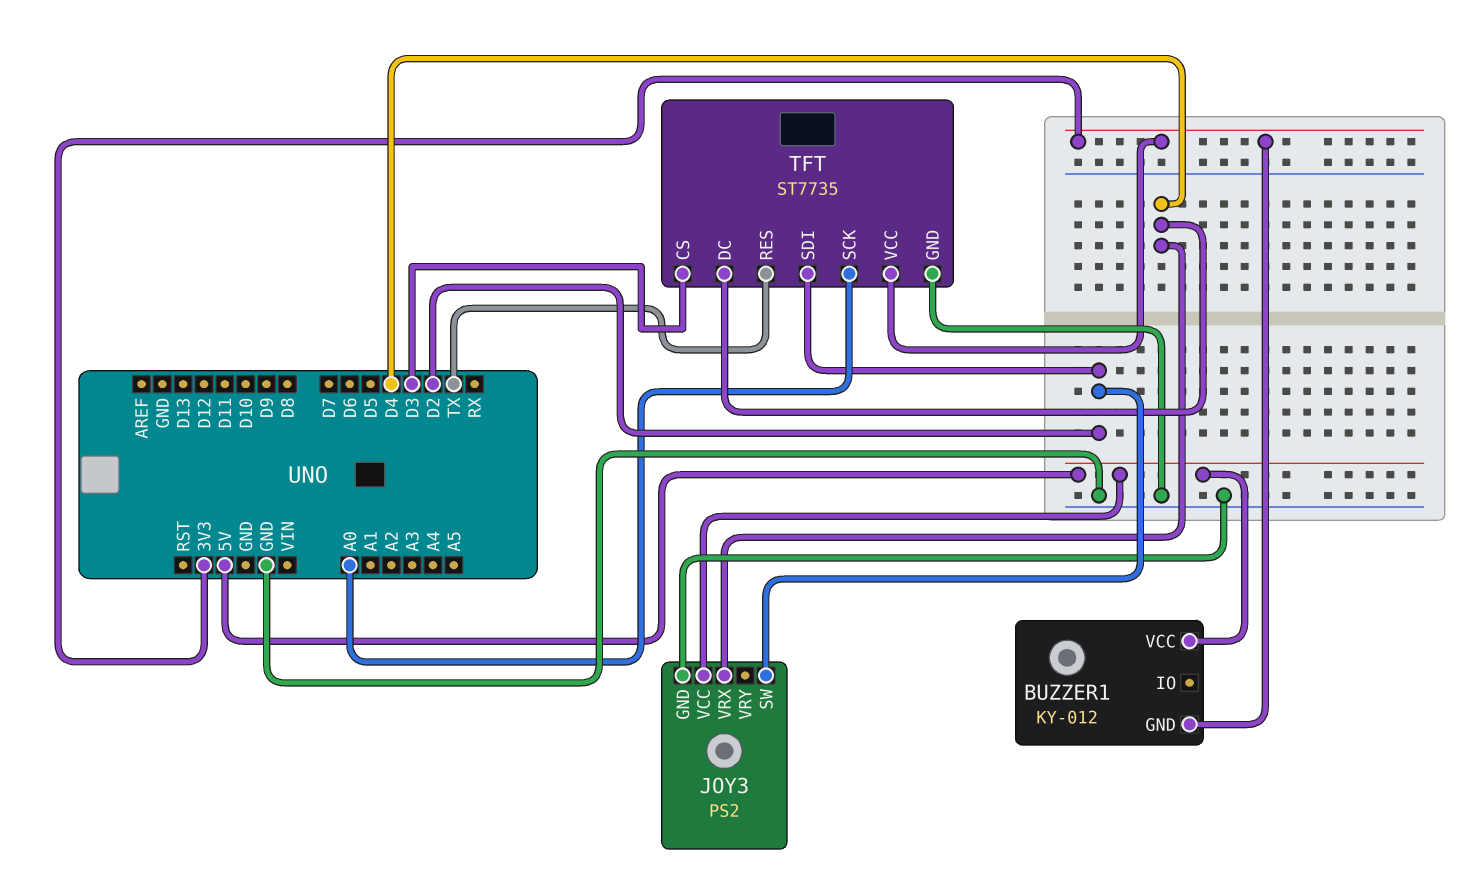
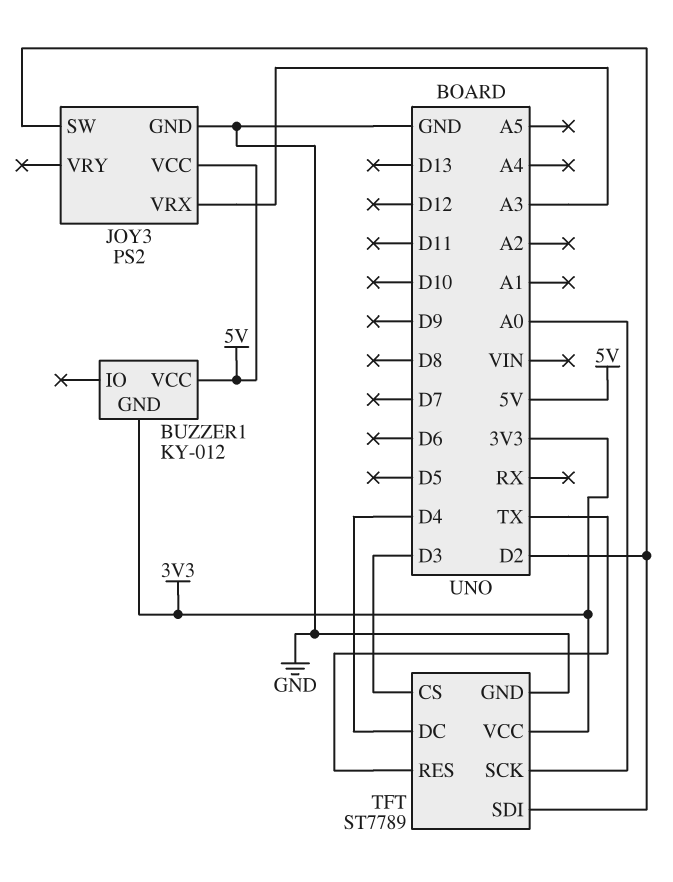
JOY3 pin VRX: D4 -> A3
TFT: ST7735 -> ST7789

